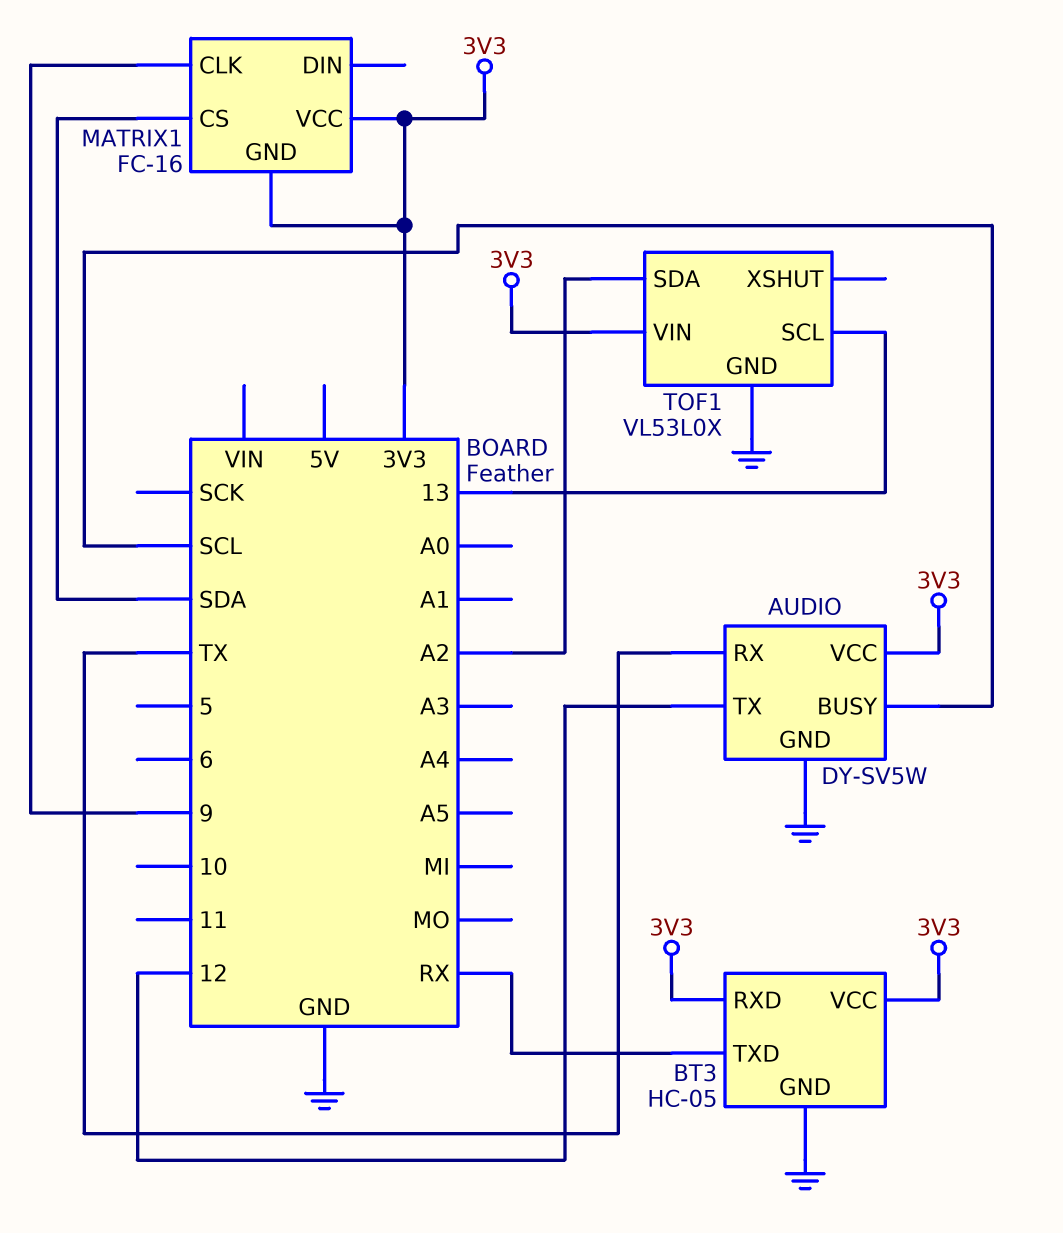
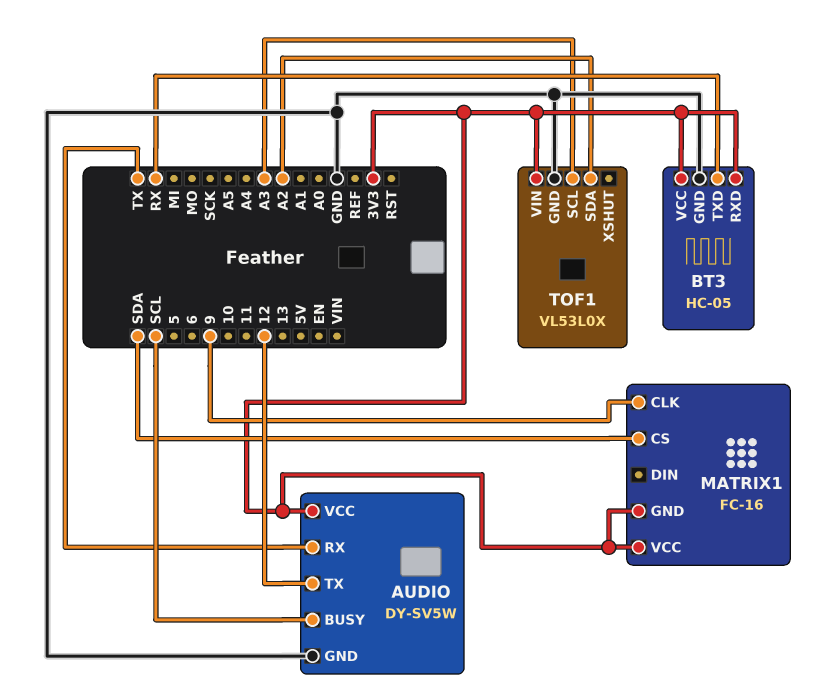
TOF1 pin SCL: 13 -> A3

